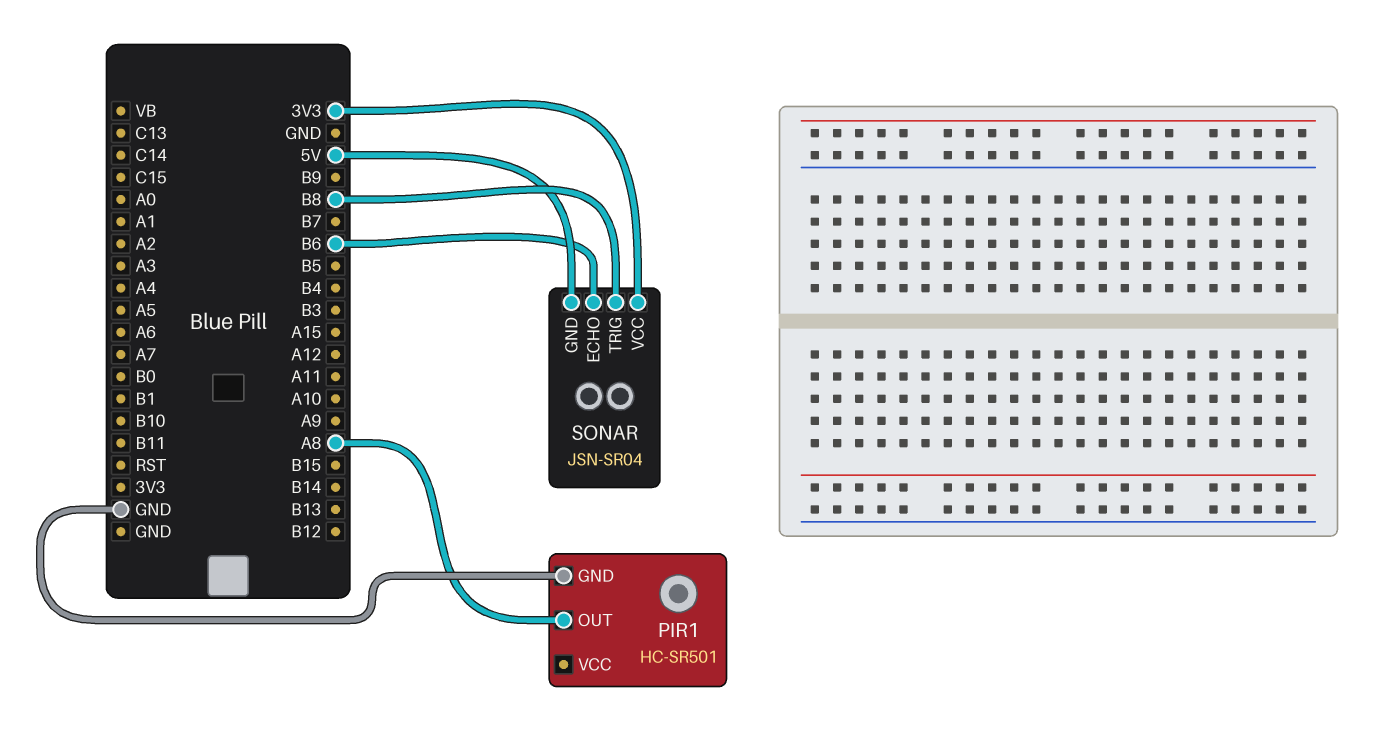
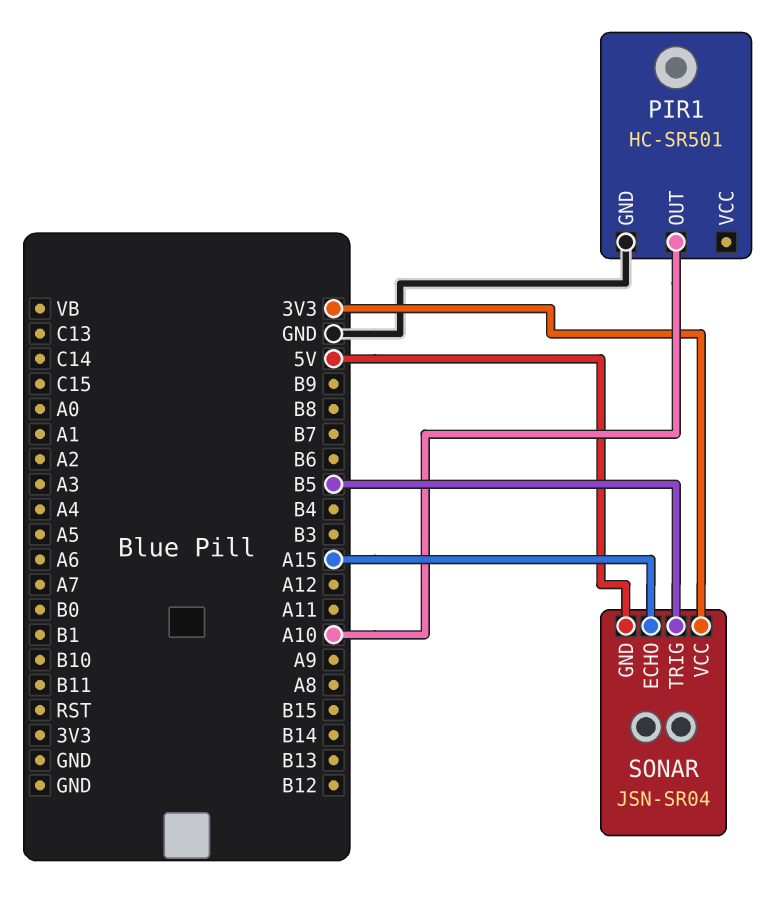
PIR1 pin OUT: A8 -> A10
SONAR pin ECHO: B6 -> A15
SONAR pin TRIG: B8 -> B5

